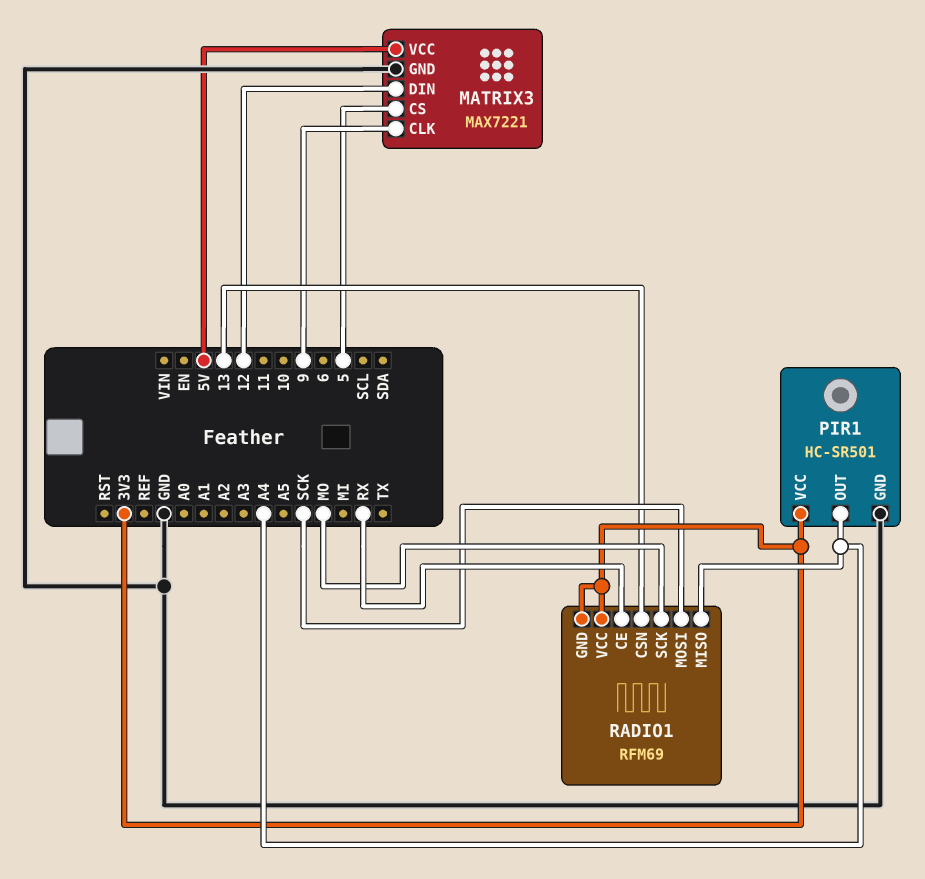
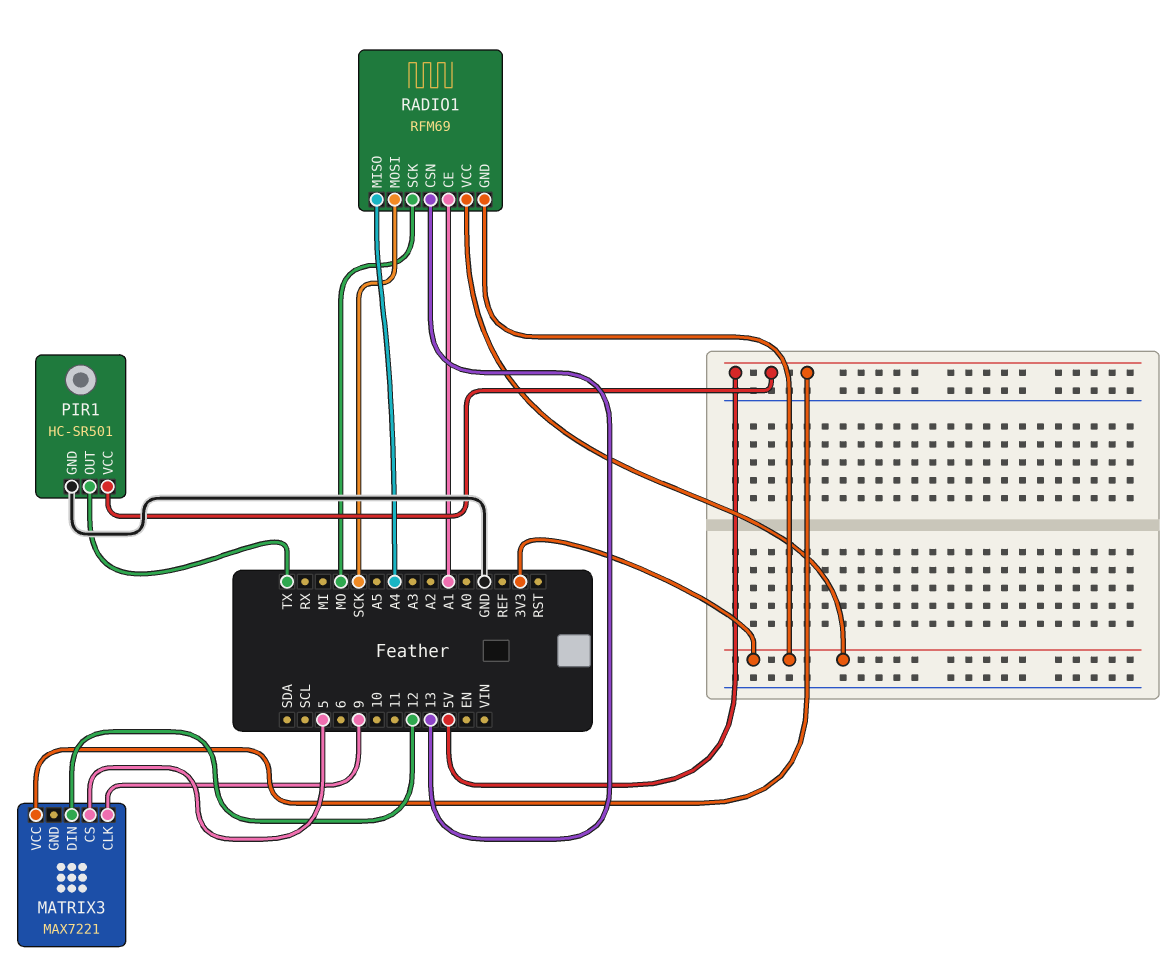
MATRIX3 pin GND: GND -> none
PIR1 pin OUT: A4 -> TX
PIR1 pin VCC: 3V3 -> 5V
RADIO1 pin CE: RX -> A1

